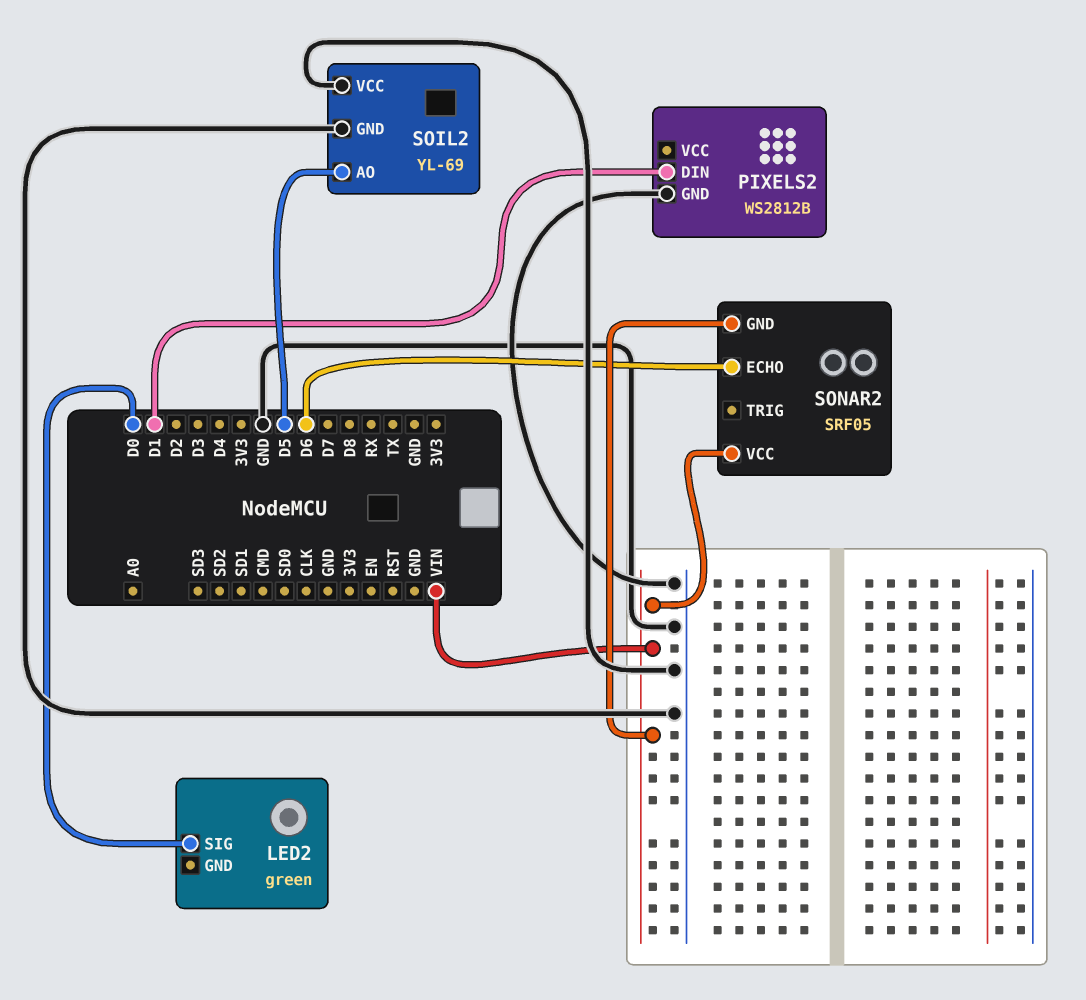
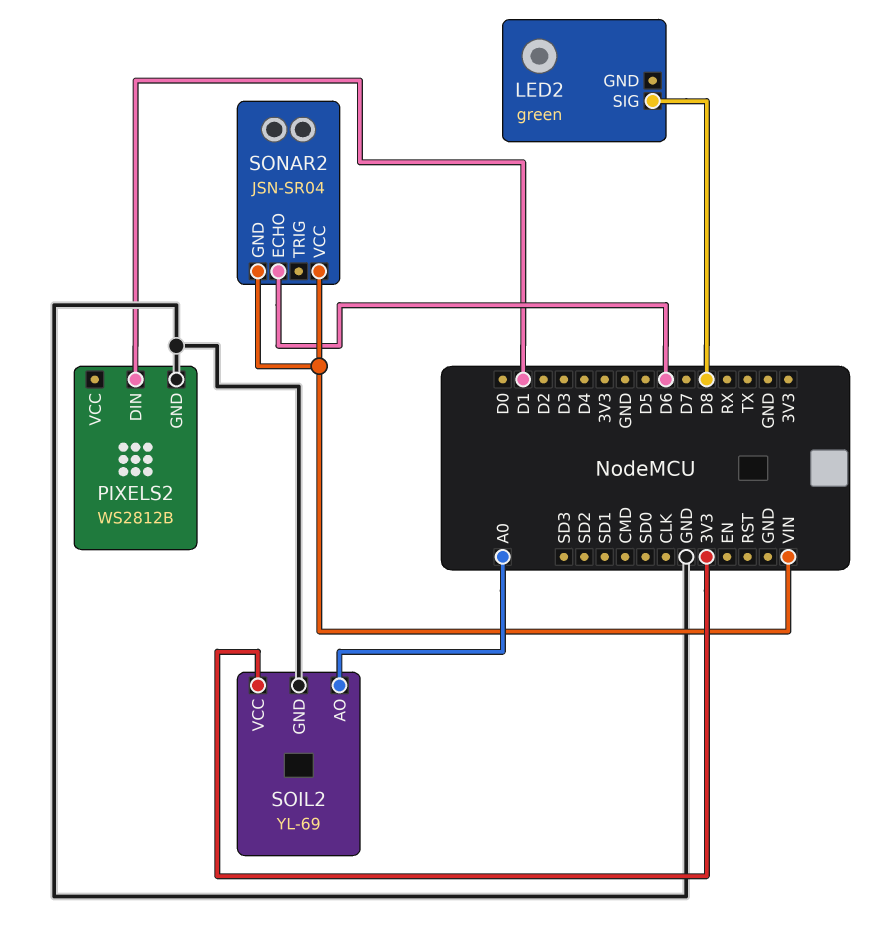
LED2 pin SIG: D0 -> D8
SOIL2 pin AO: D5 -> A0
SOIL2 pin VCC: GND -> 3V3
SONAR2: SRF05 -> JSN-SR04

